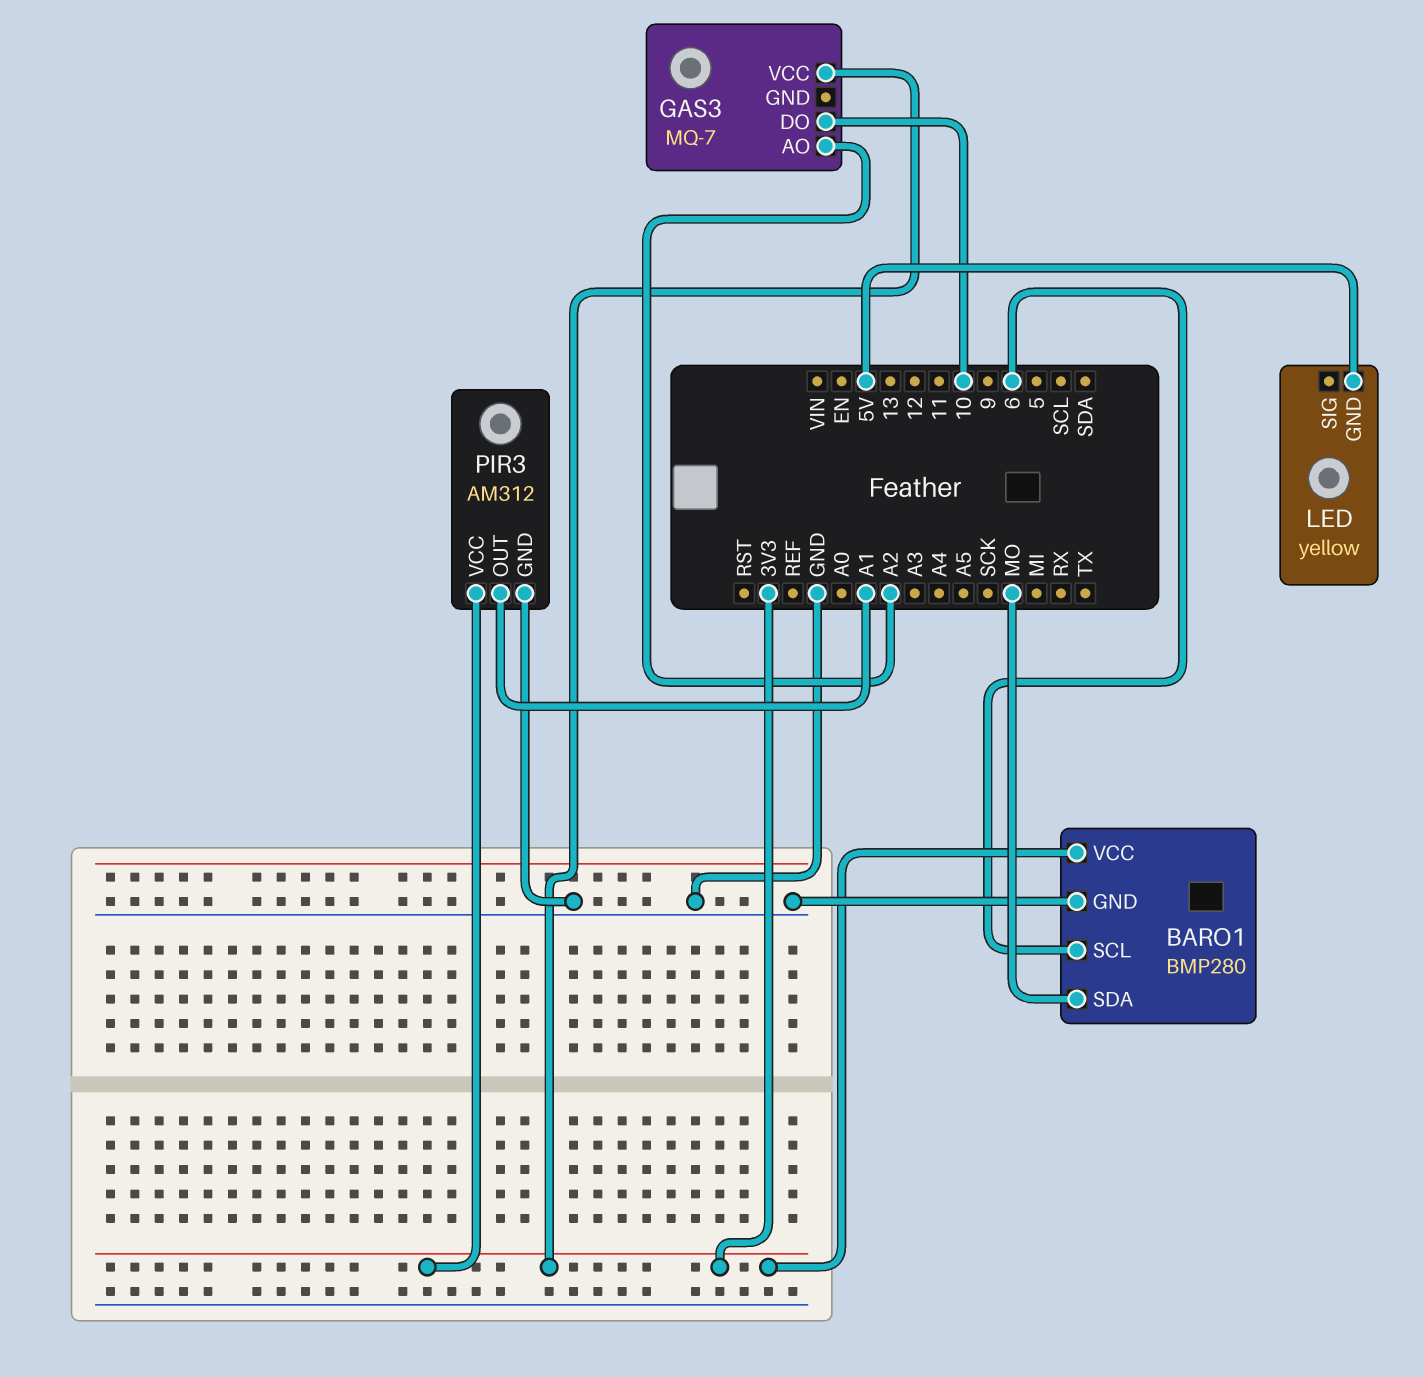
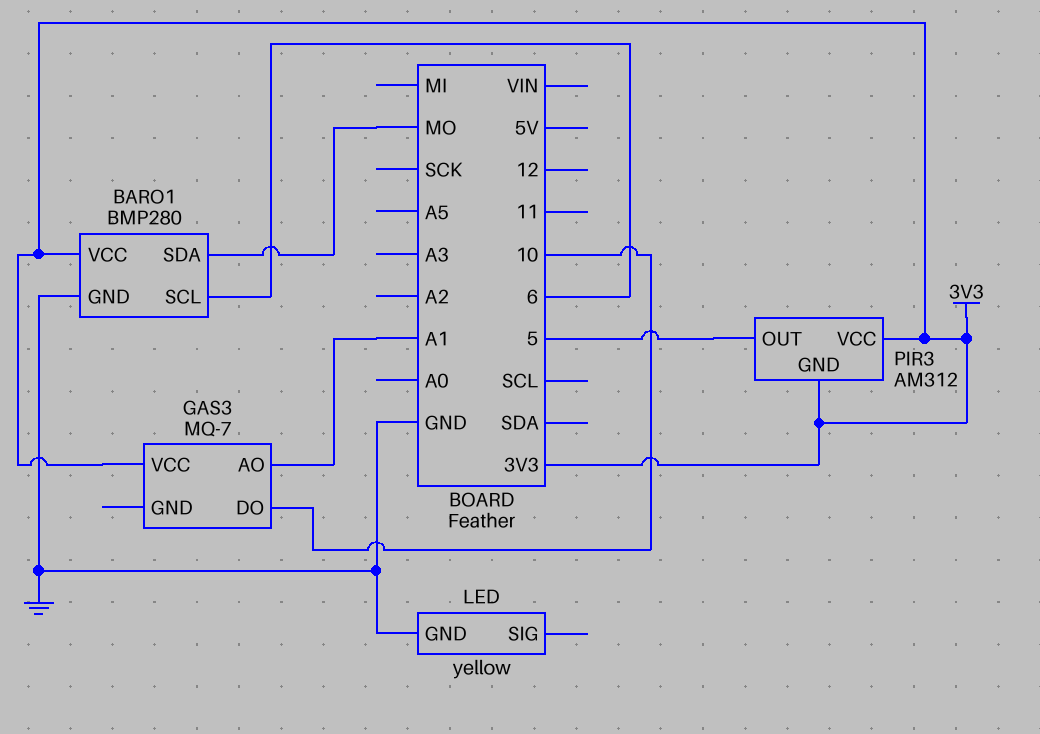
GAS3 pin AO: A2 -> A1
LED pin GND: 5V -> GND
PIR3 pin GND: GND -> 3V3
PIR3 pin OUT: A1 -> 5

